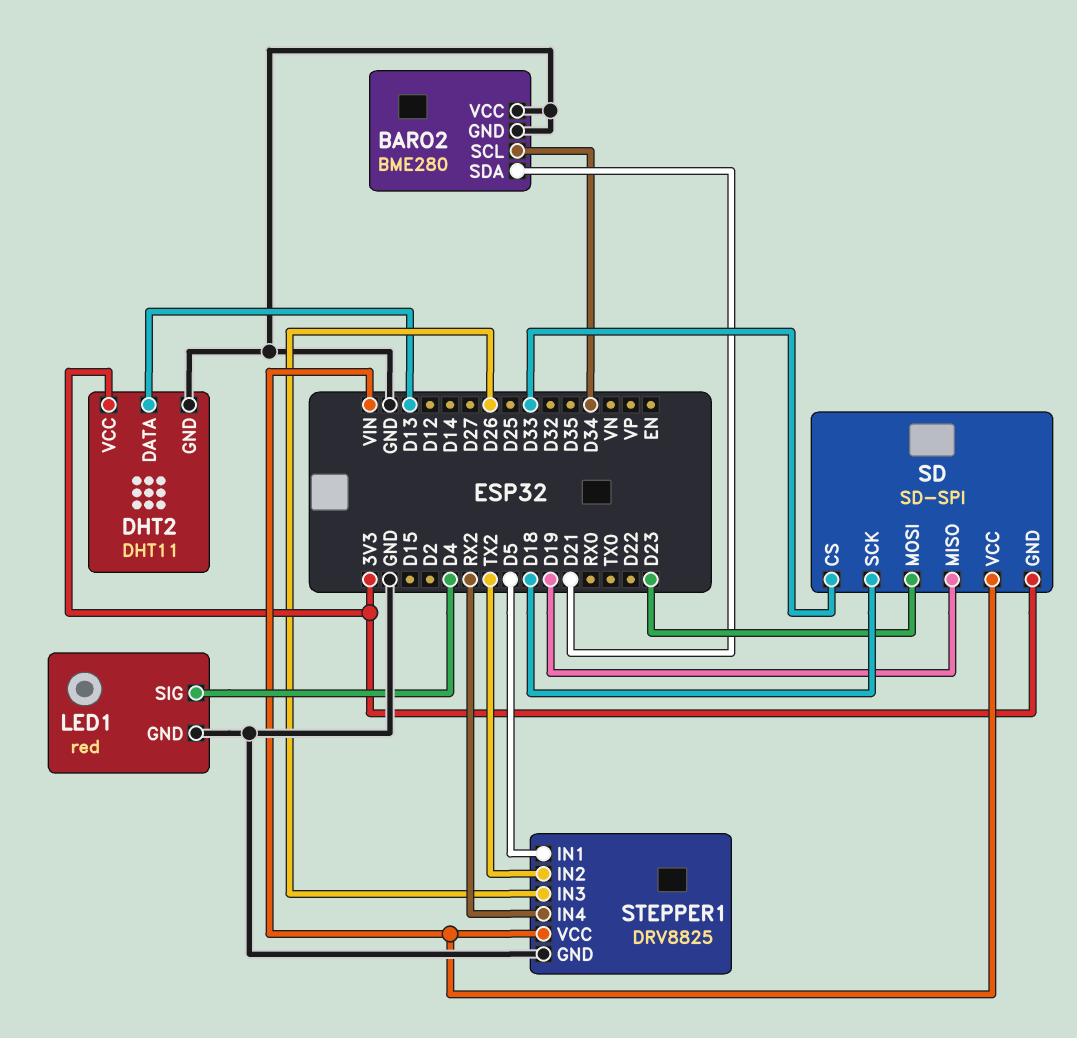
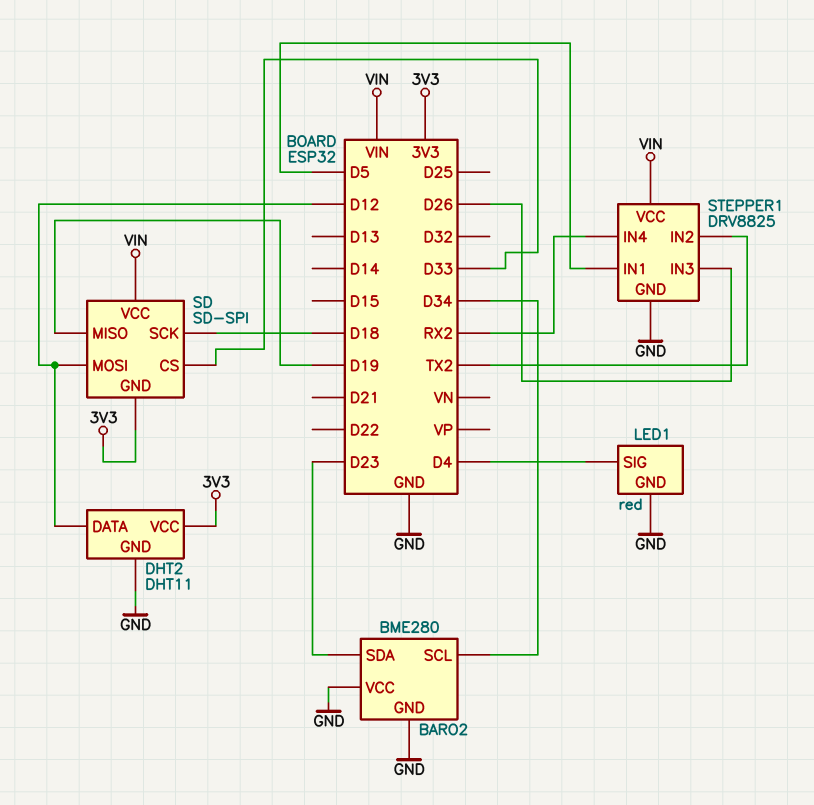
BARO2 pin SDA: D21 -> D23
DHT2 pin DATA: D13 -> D12
SD pin MOSI: D23 -> D12

